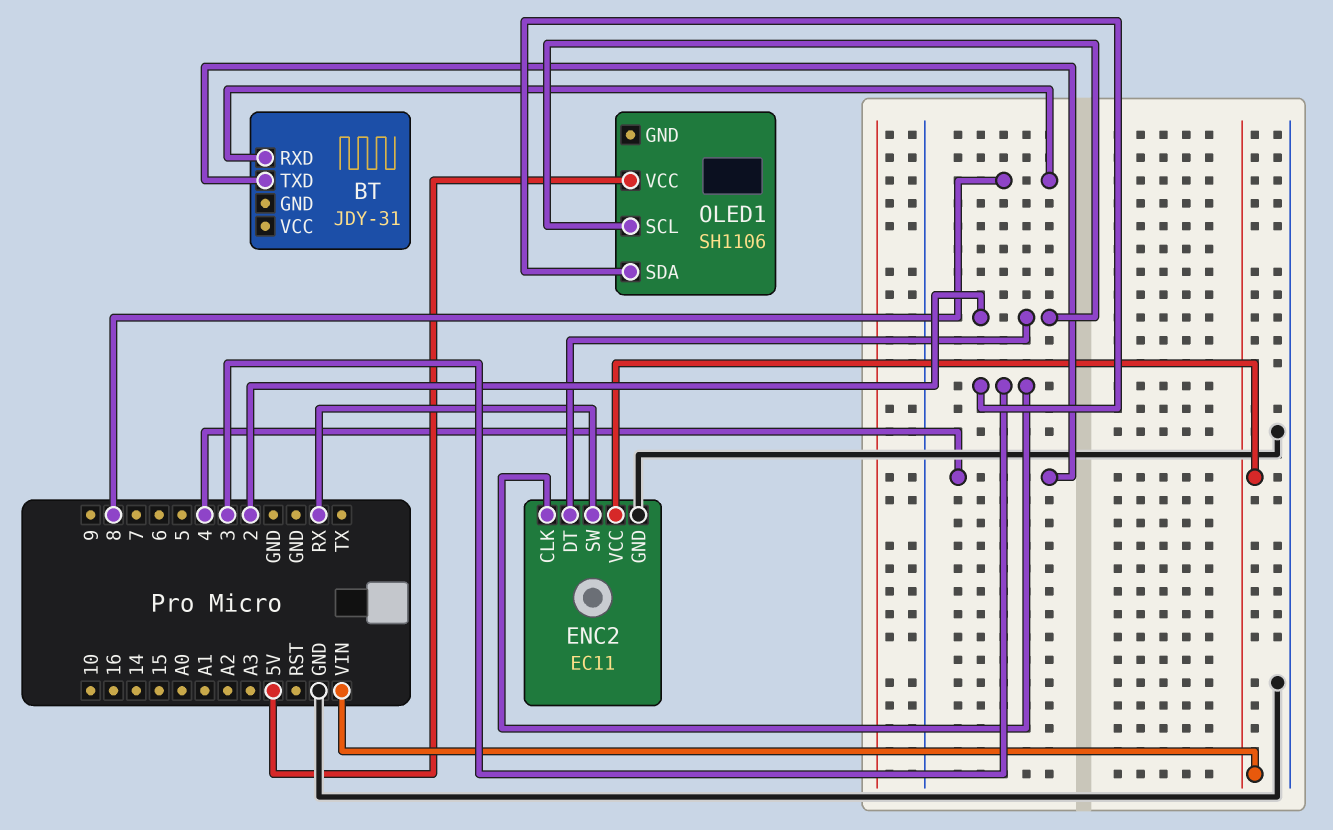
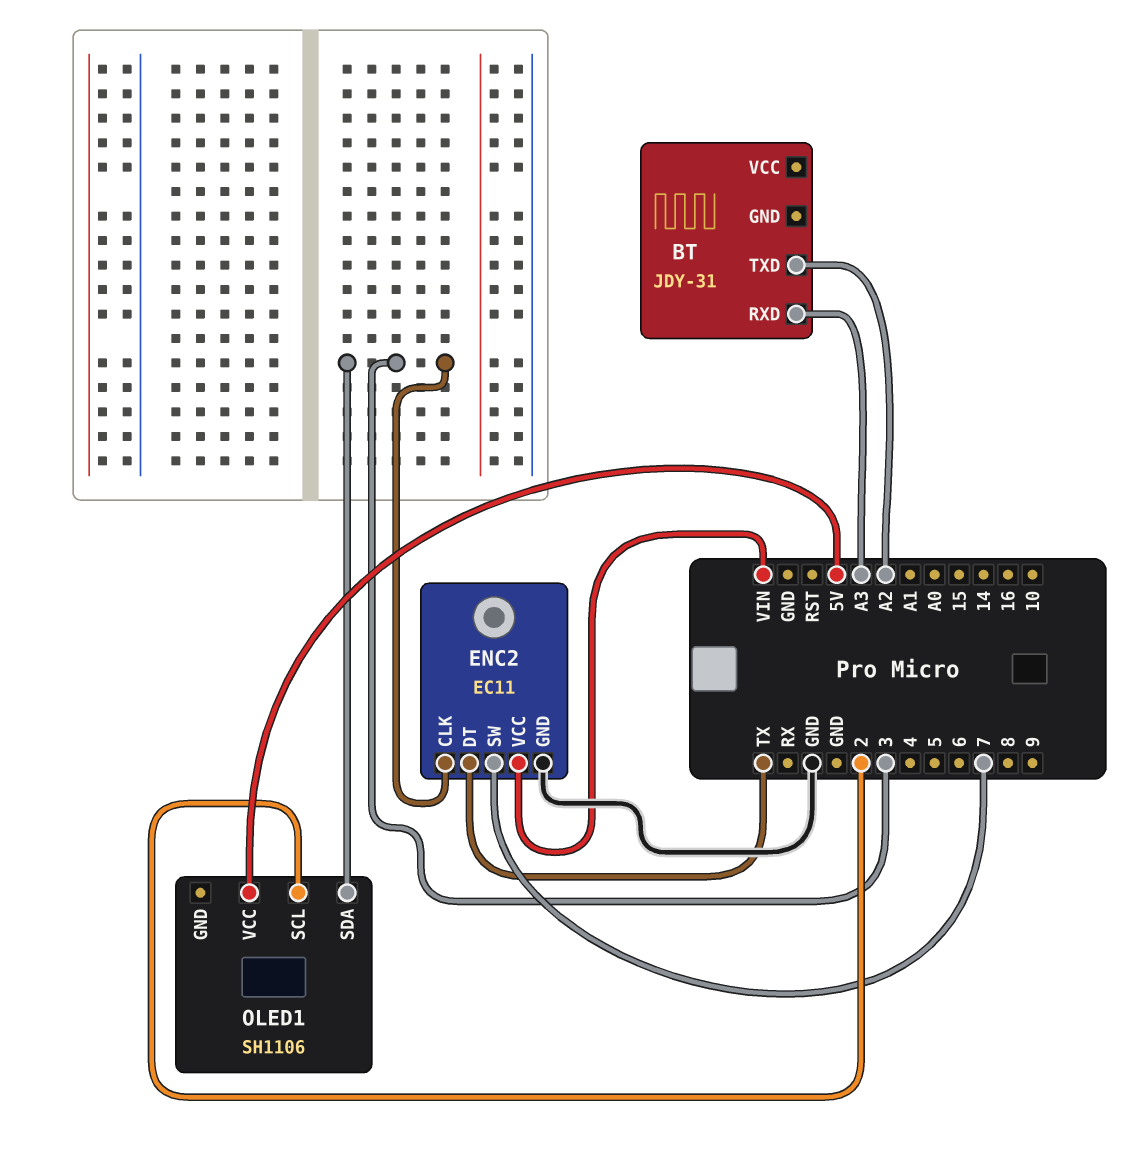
BT pin RXD: 8 -> A3
BT pin TXD: 4 -> A2
ENC2 pin DT: 2 -> TX
ENC2 pin SW: RX -> 7

